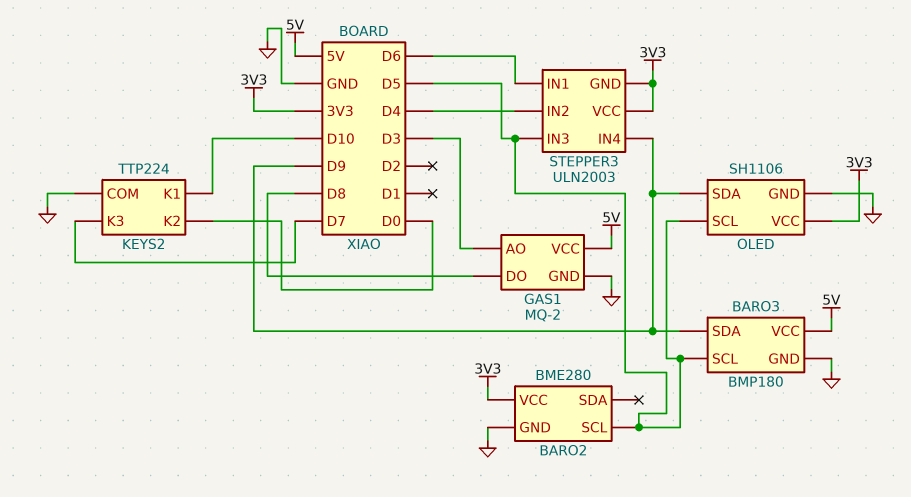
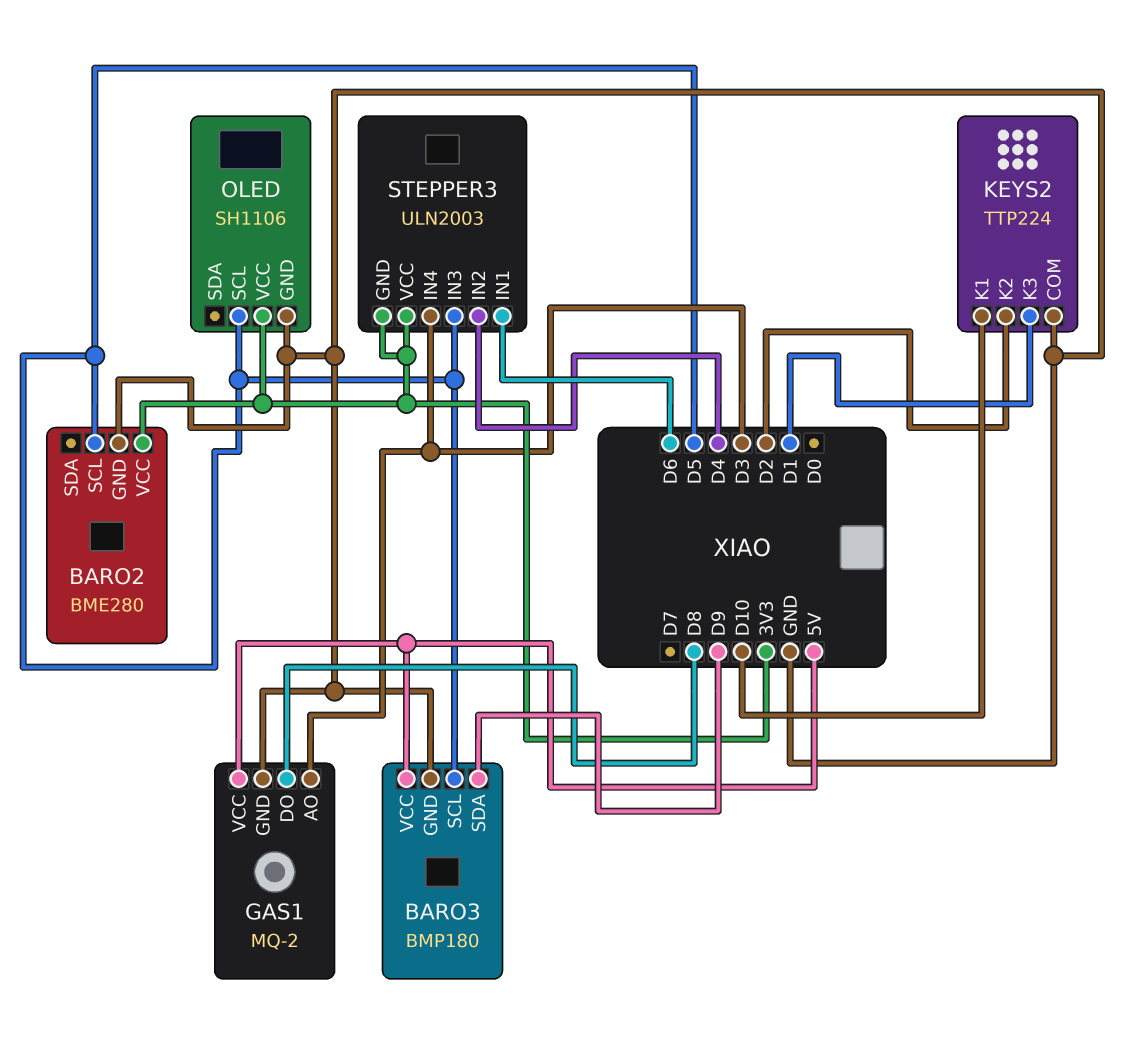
KEYS2 pin K2: D0 -> D2
KEYS2 pin K3: D7 -> D1
OLED pin SDA: D9 -> none
STEPPER3 pin IN4: D9 -> D3

